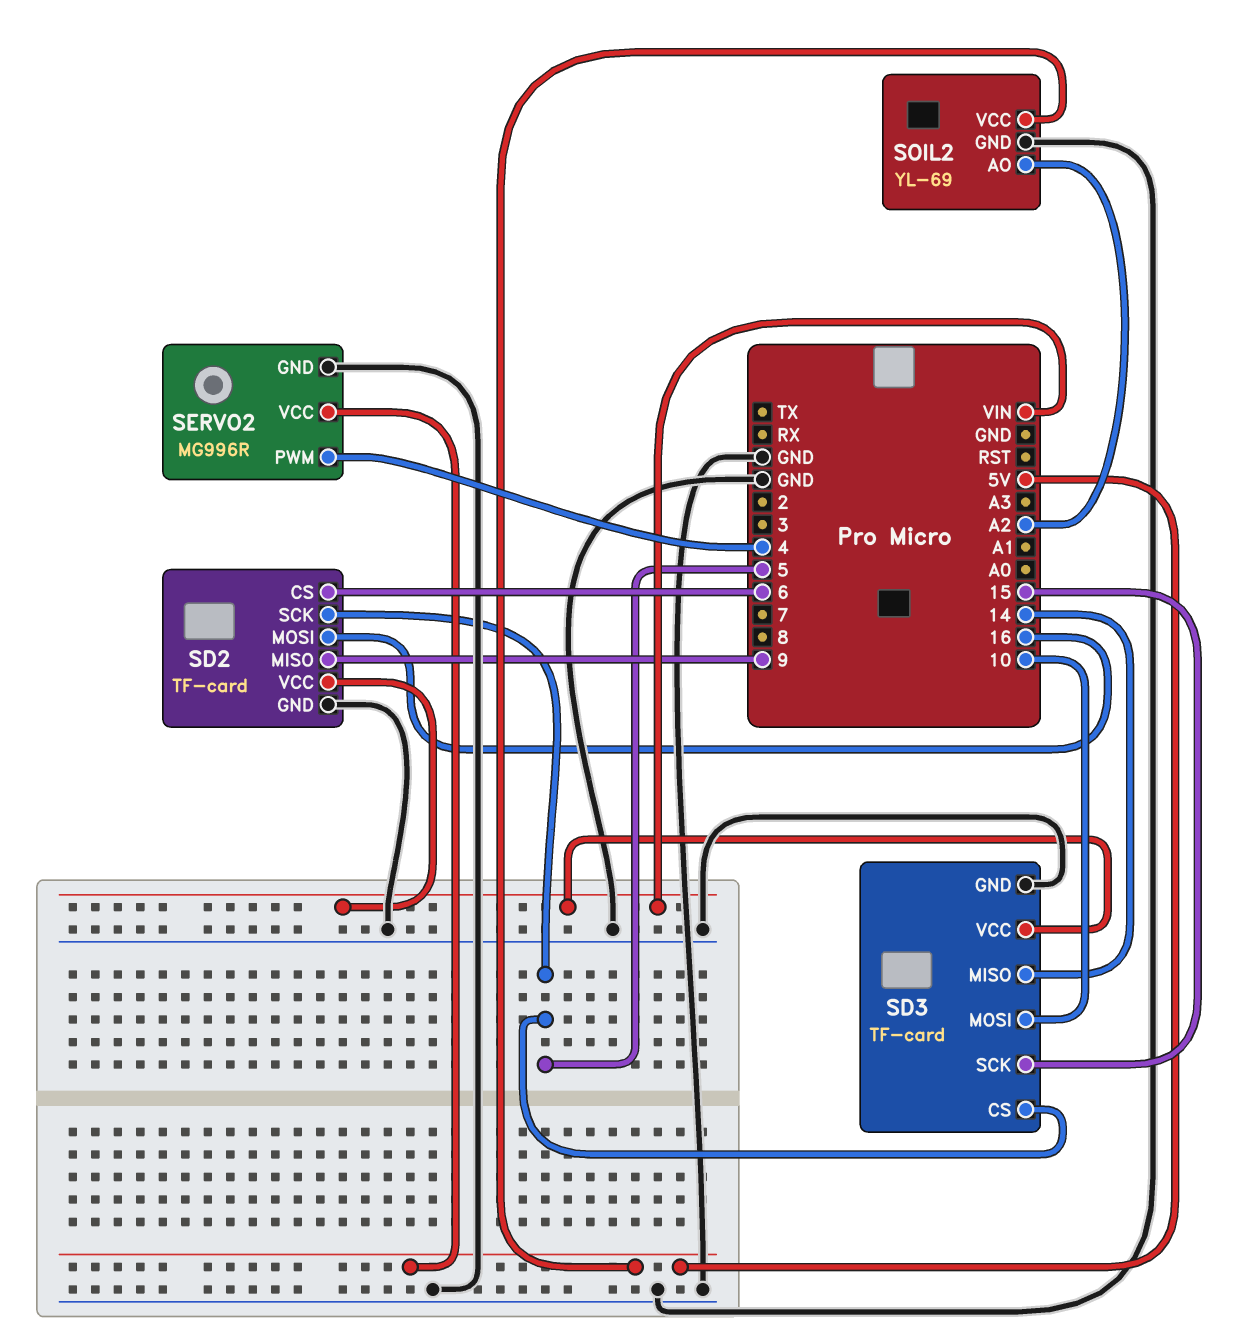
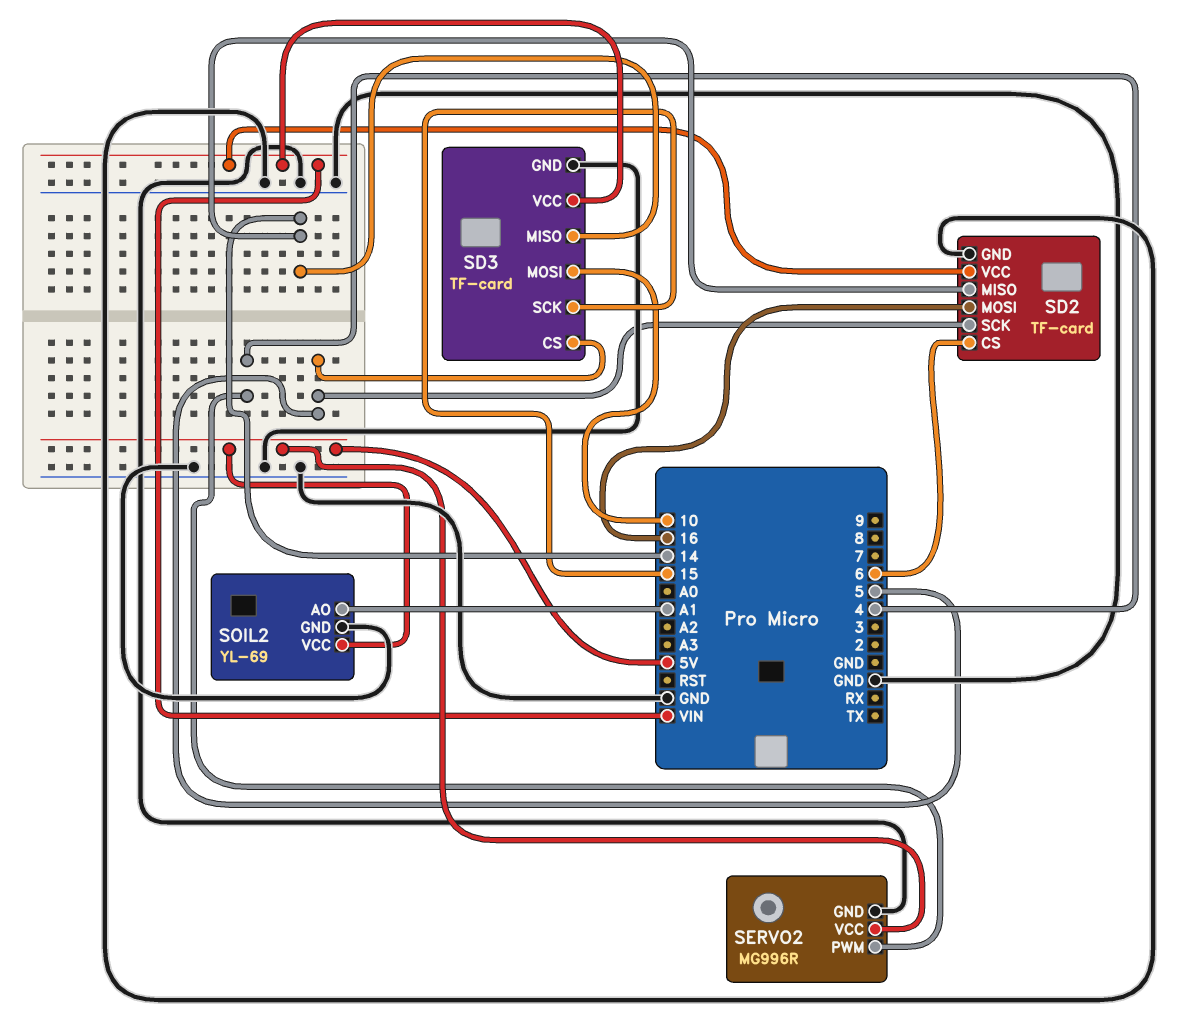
SD2 pin MISO: 9 -> 14
SOIL2 pin AO: A2 -> A1

